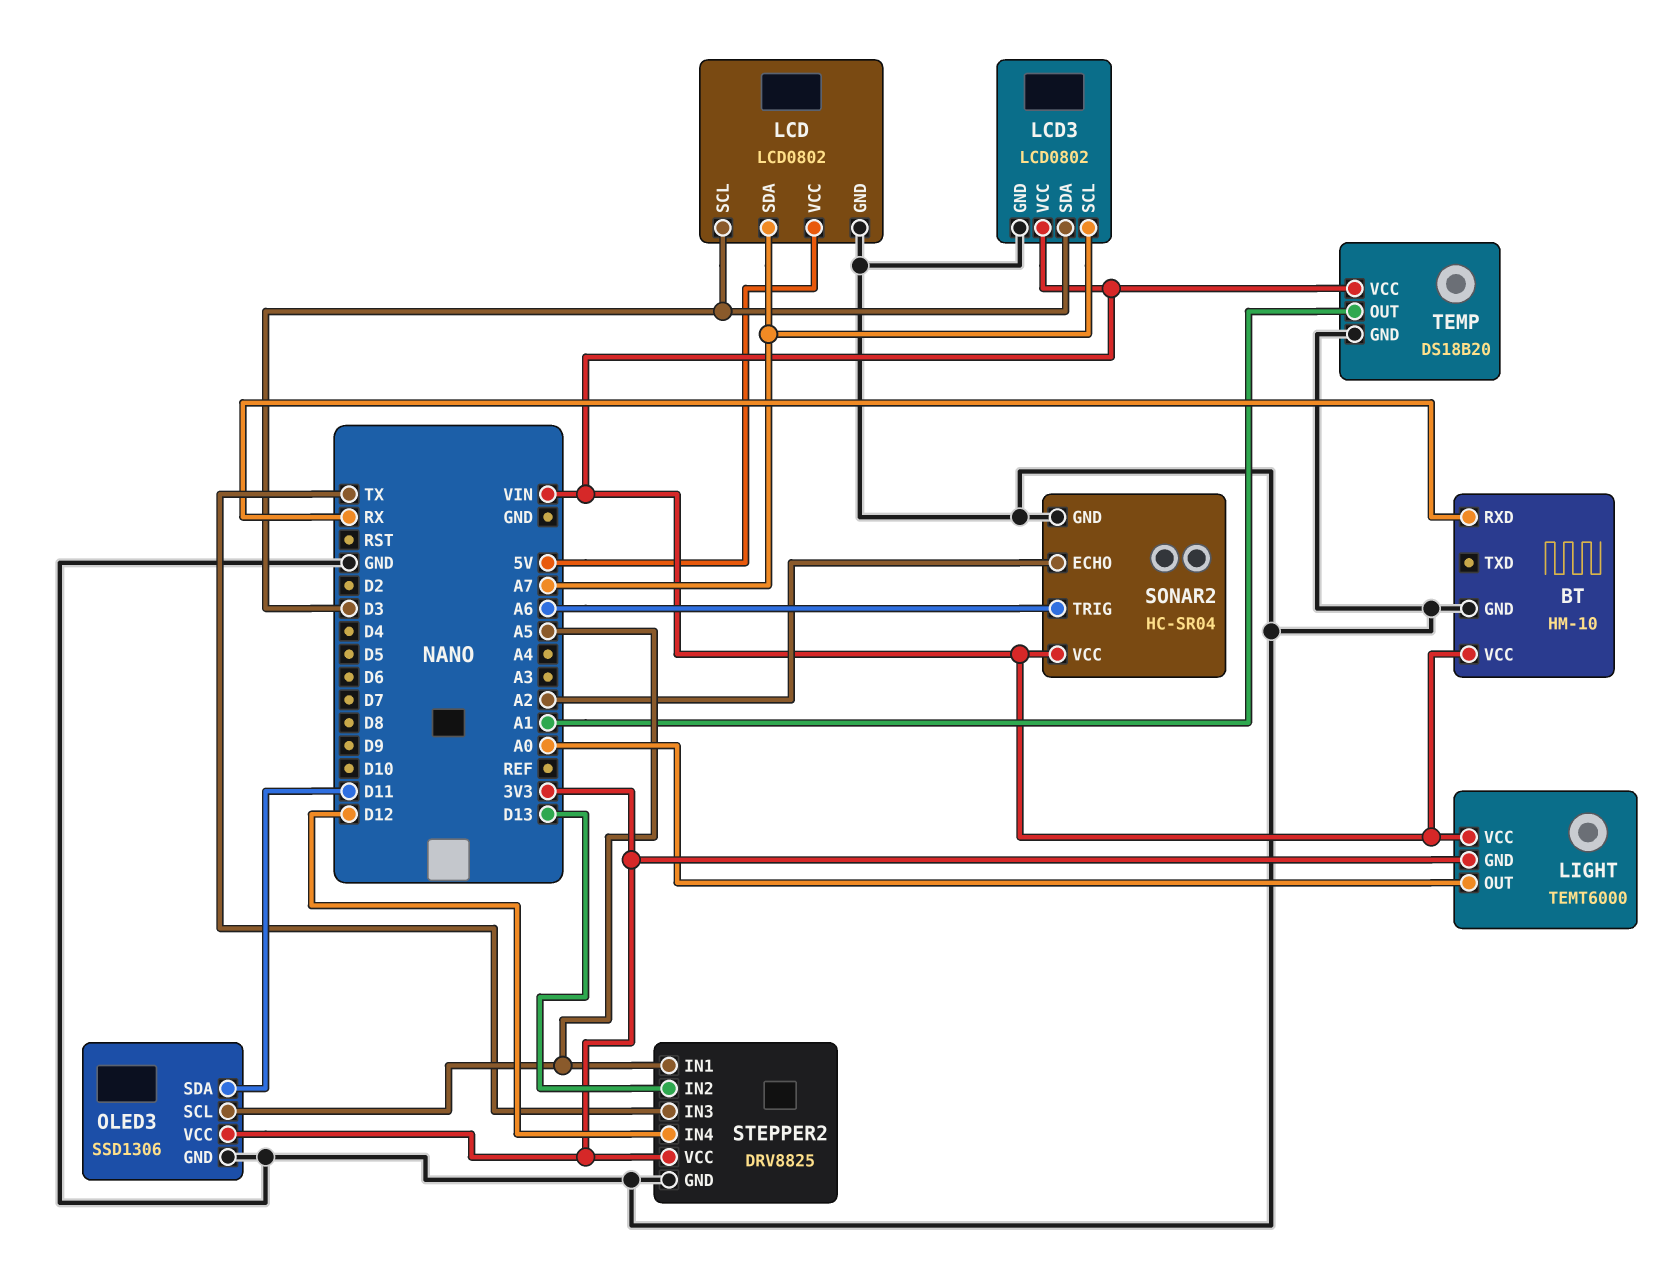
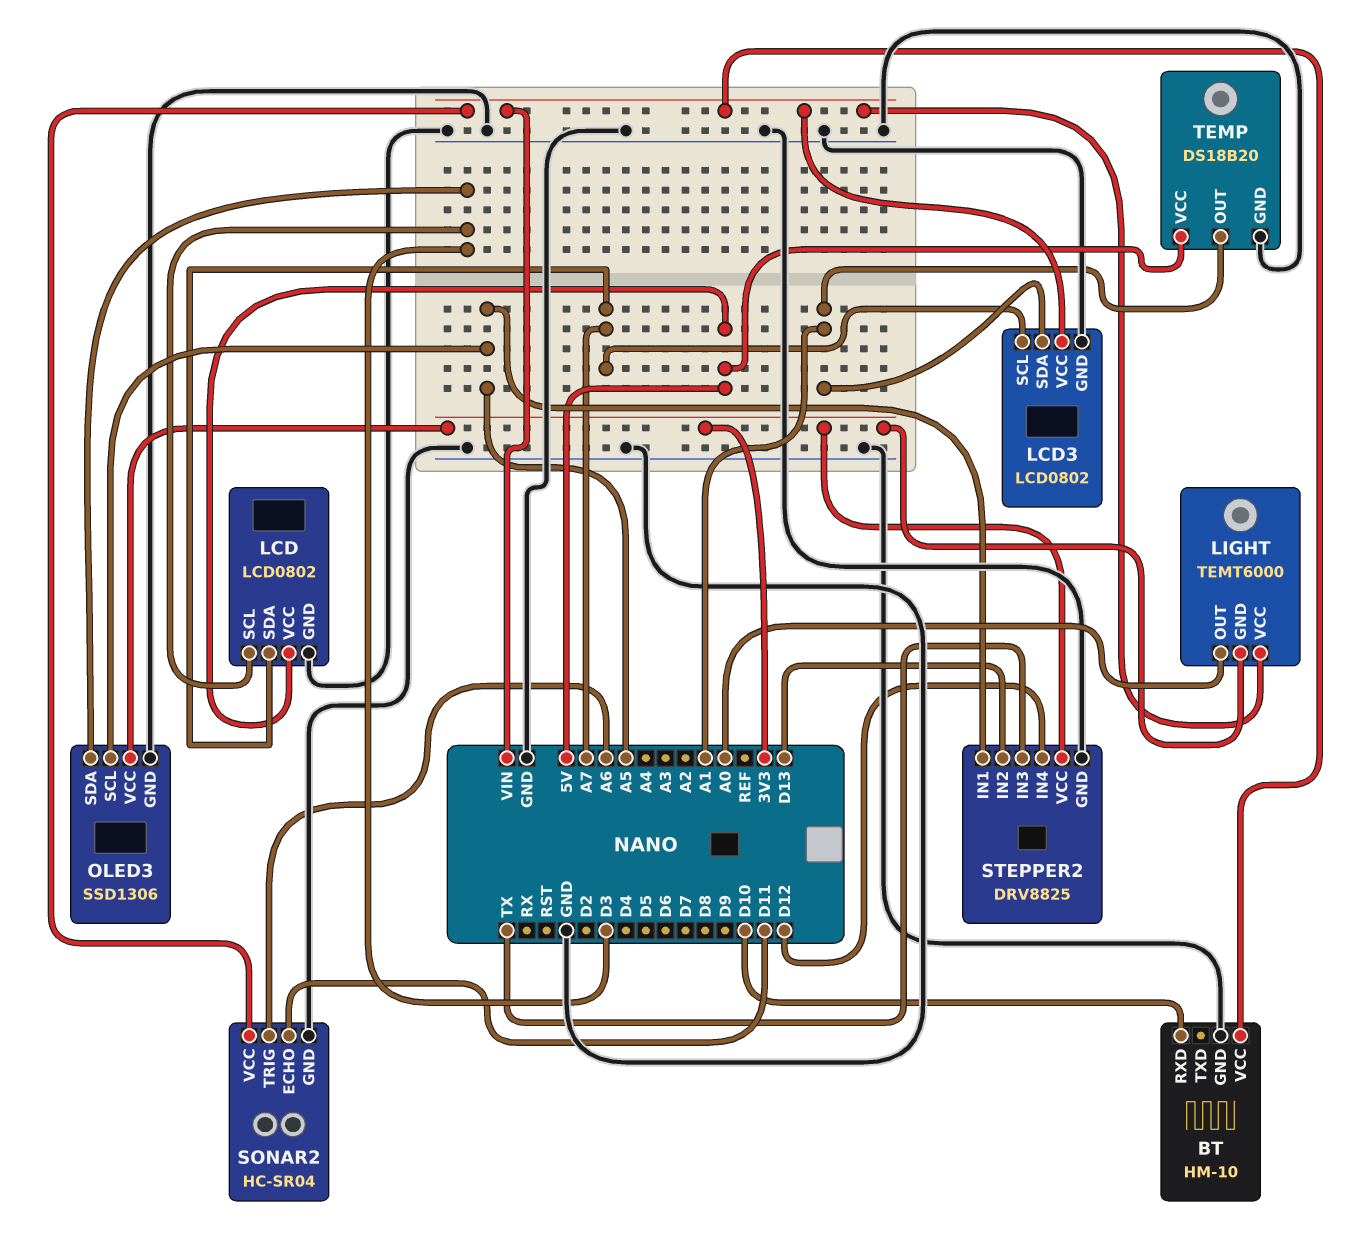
BT pin RXD: RX -> D10
LCD3 pin SDA: D3 -> A1
OLED3 pin SDA: D11 -> D3
SONAR2 pin ECHO: A2 -> D11
TEMP pin VCC: VIN -> 5V

